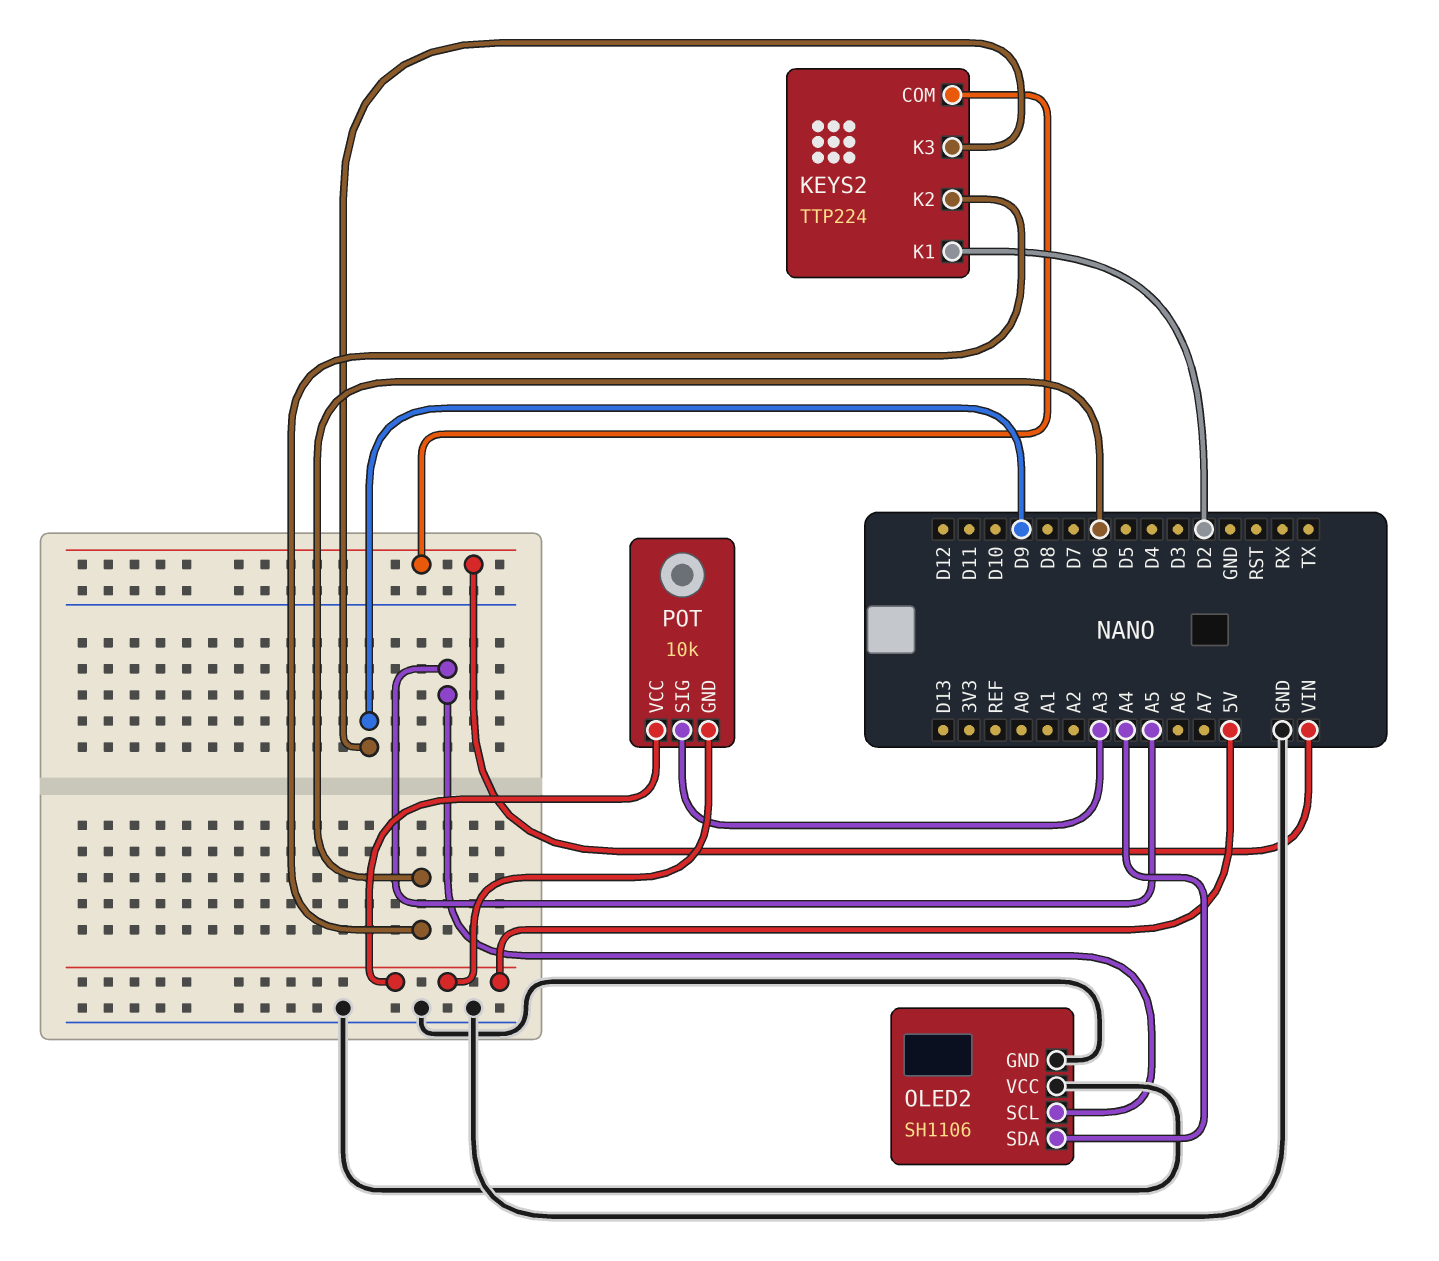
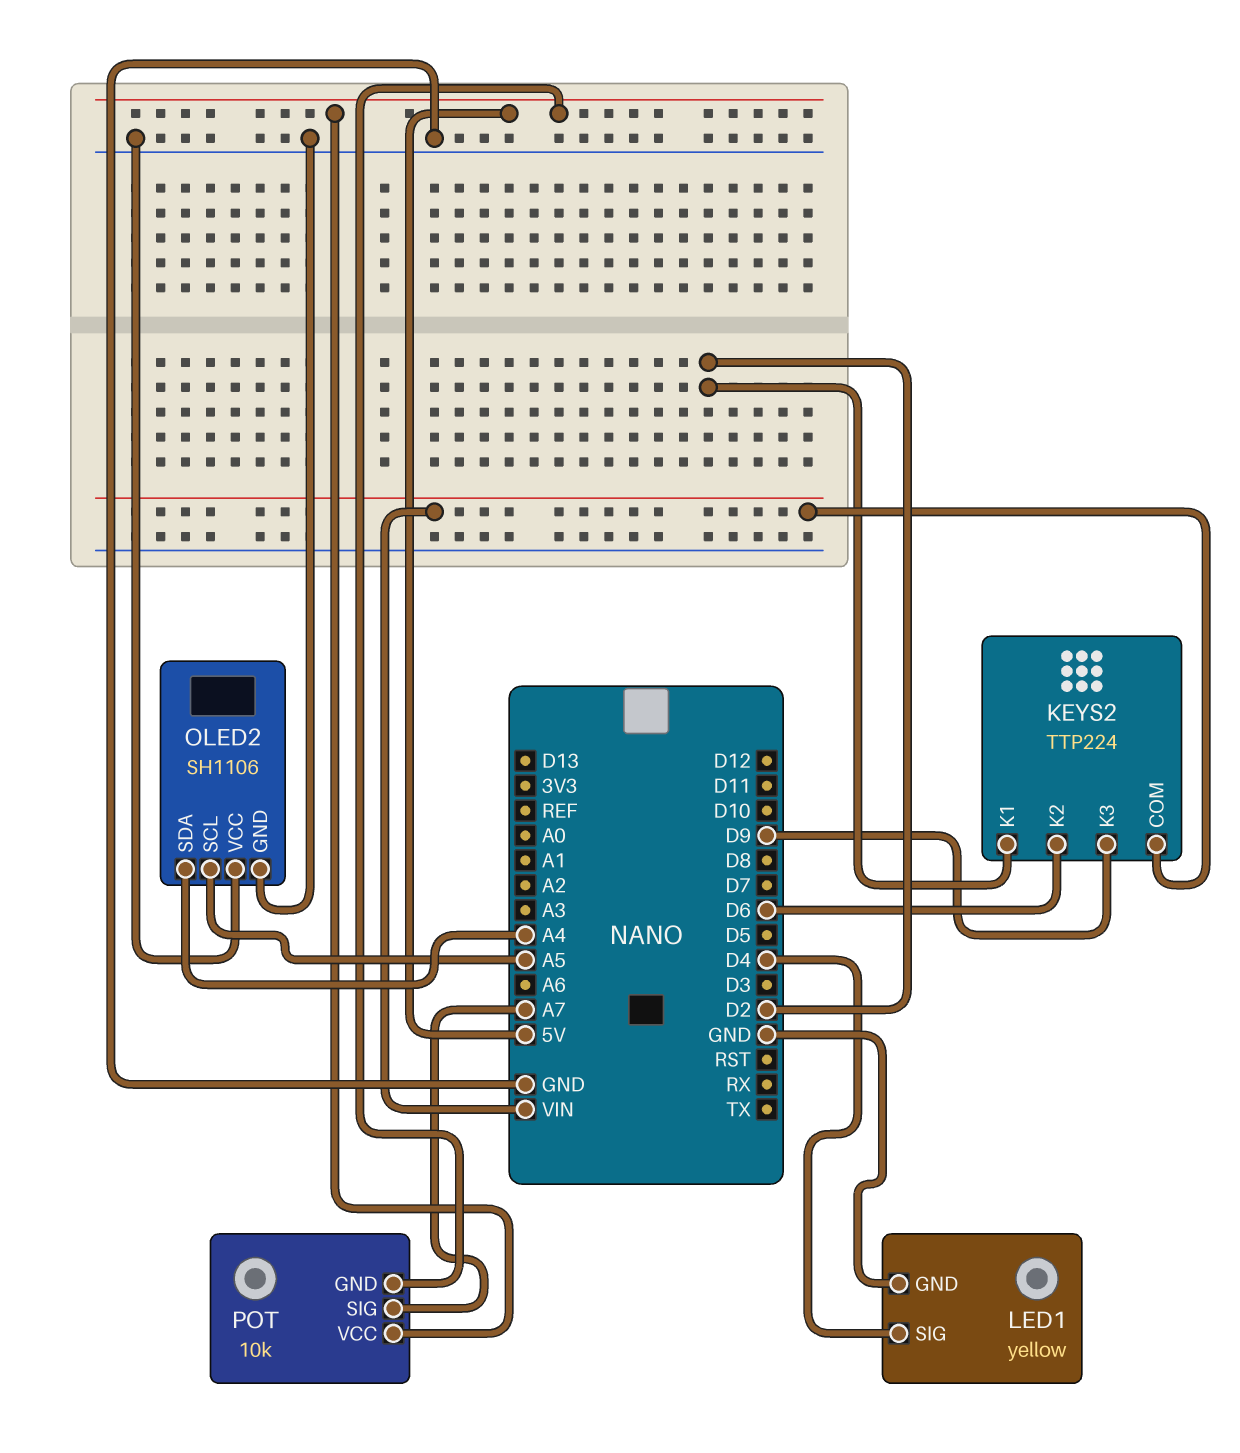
LED1: none -> yellow
LED1 pin GND: none -> GND
LED1 pin SIG: none -> D4
POT pin SIG: A3 -> A7

